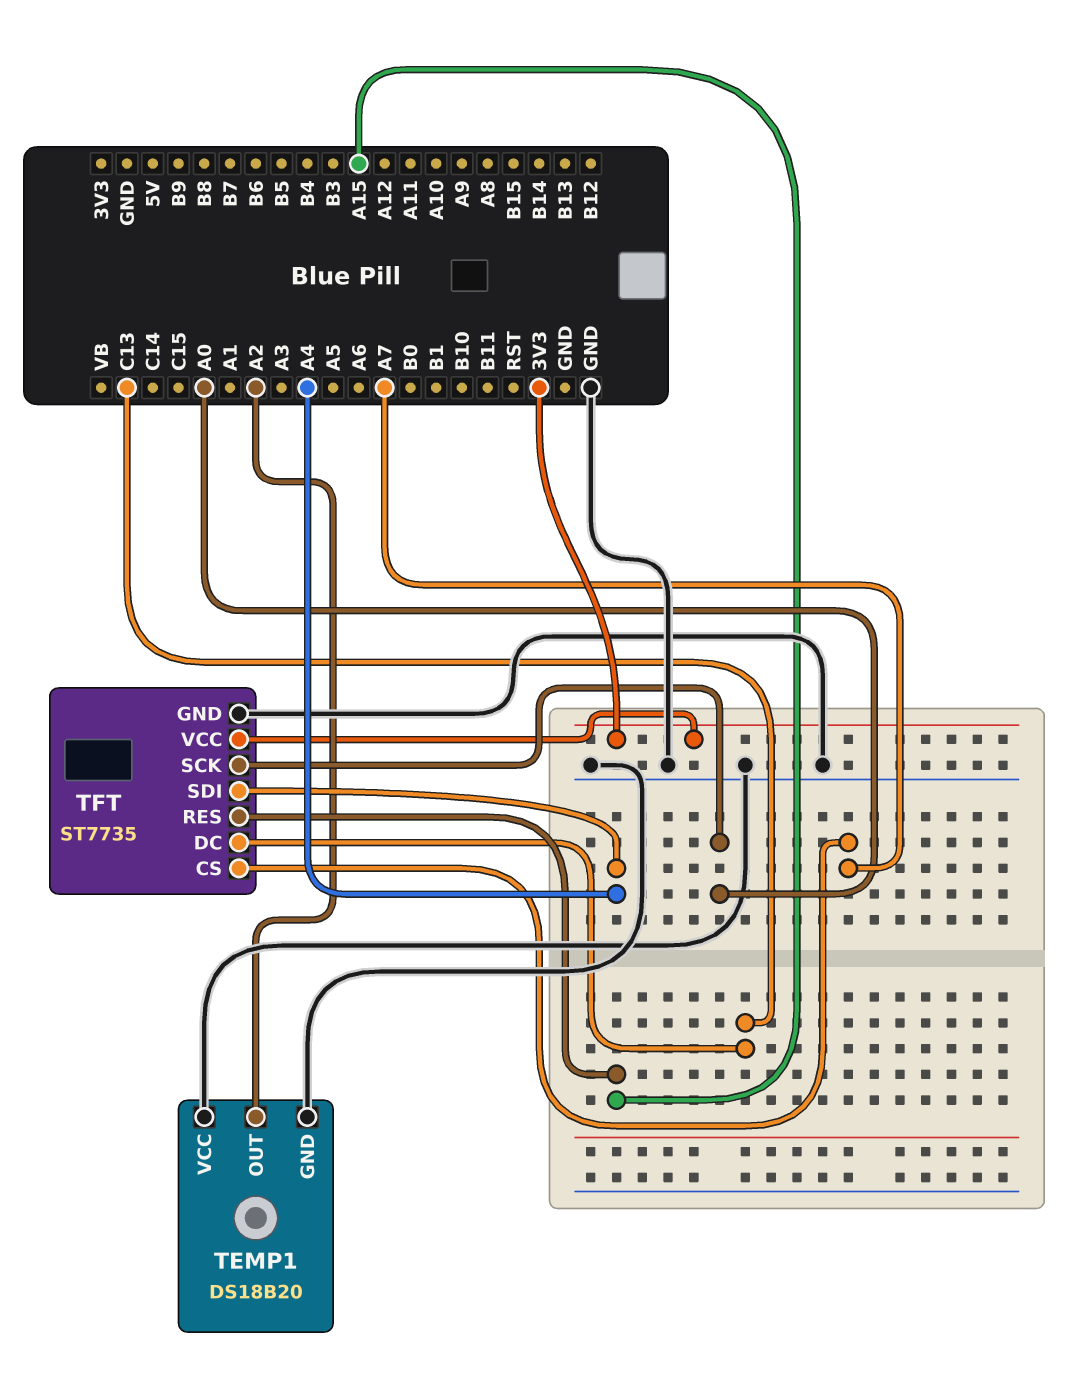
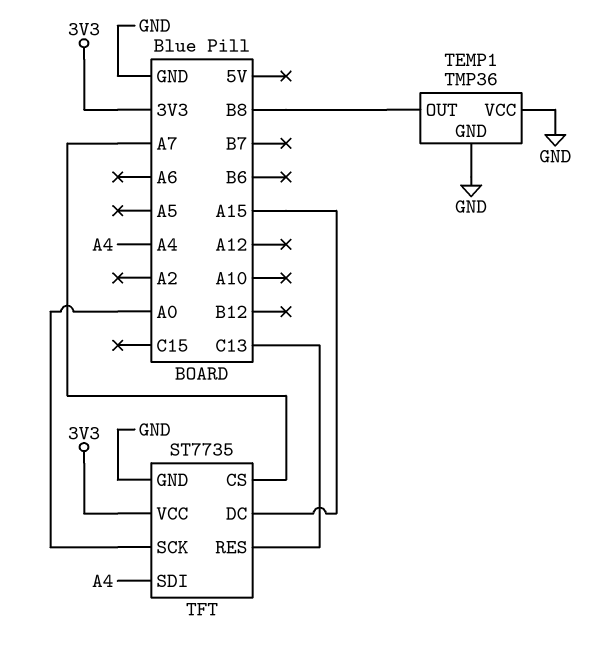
TEMP1: DS18B20 -> TMP36
TEMP1 pin OUT: A2 -> B8
TFT pin DC: C13 -> A15
TFT pin RES: A15 -> C13

